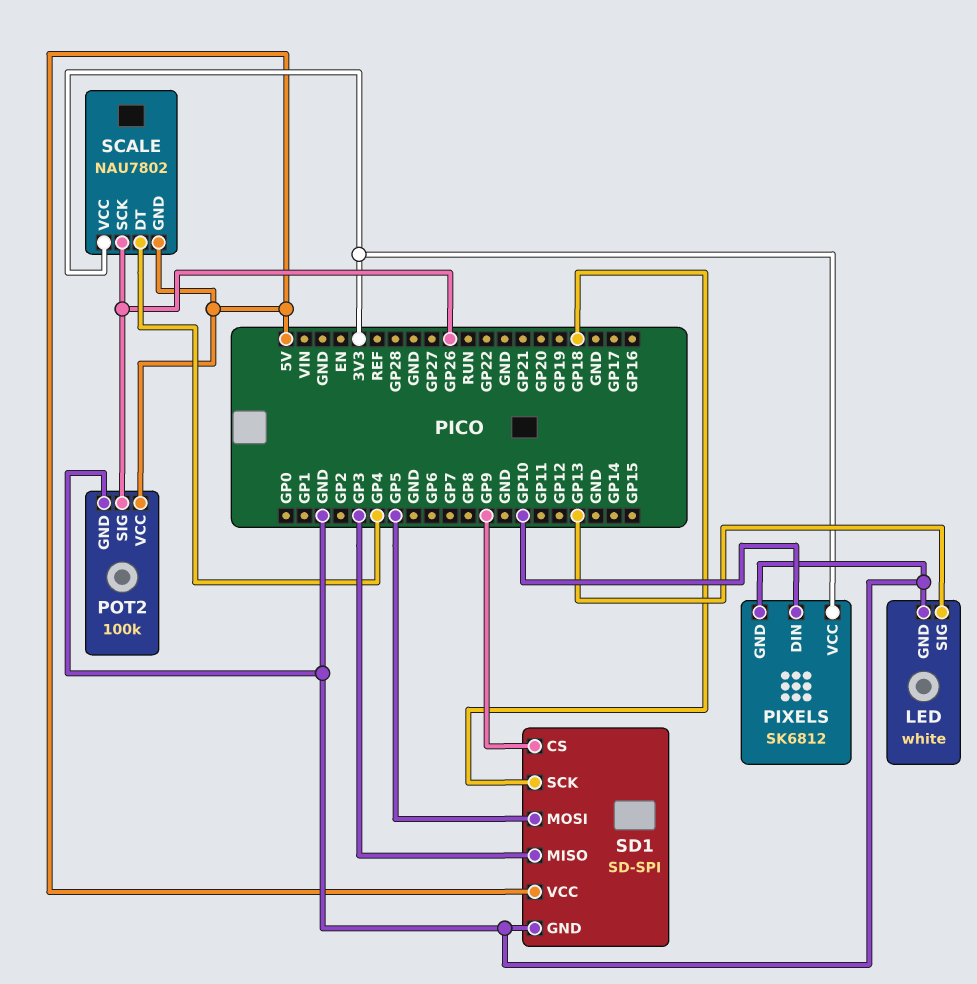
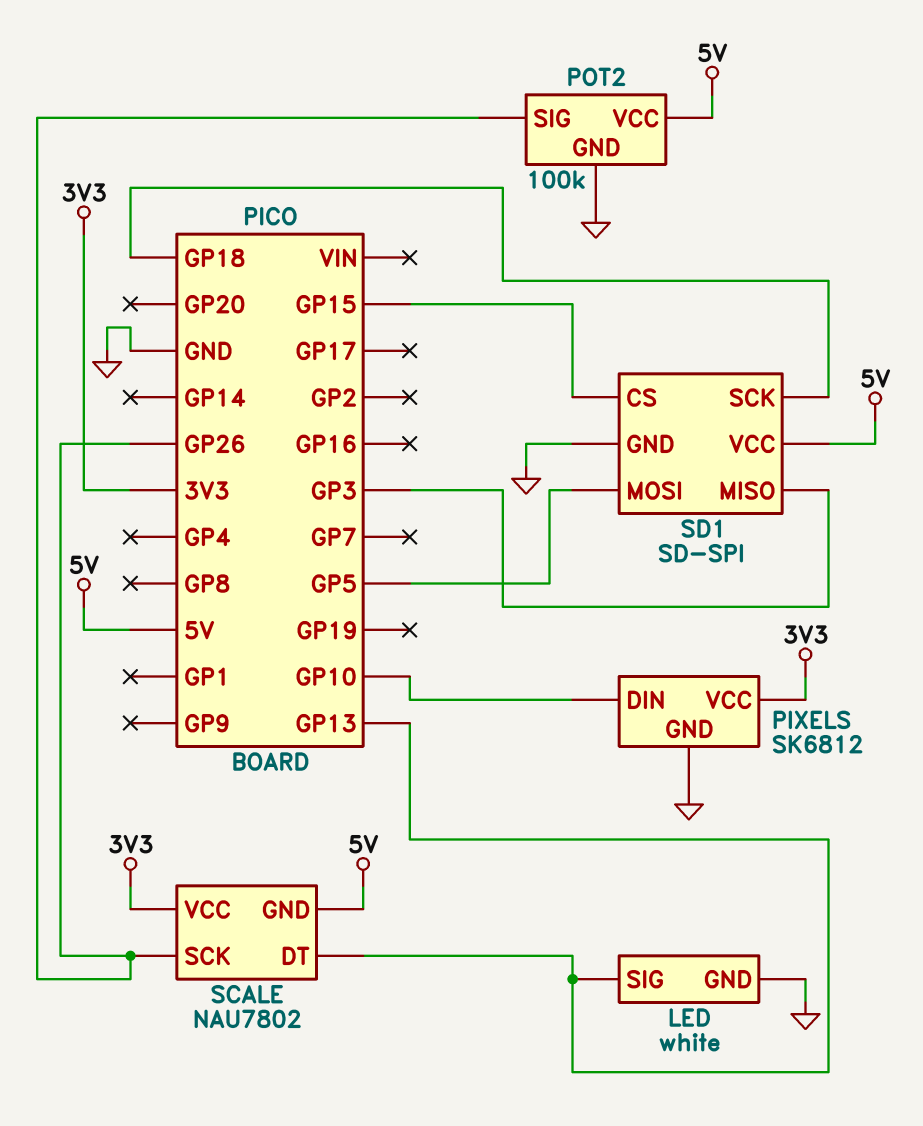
SCALE pin DT: GP4 -> GP13
SD1 pin CS: GP9 -> GP15

